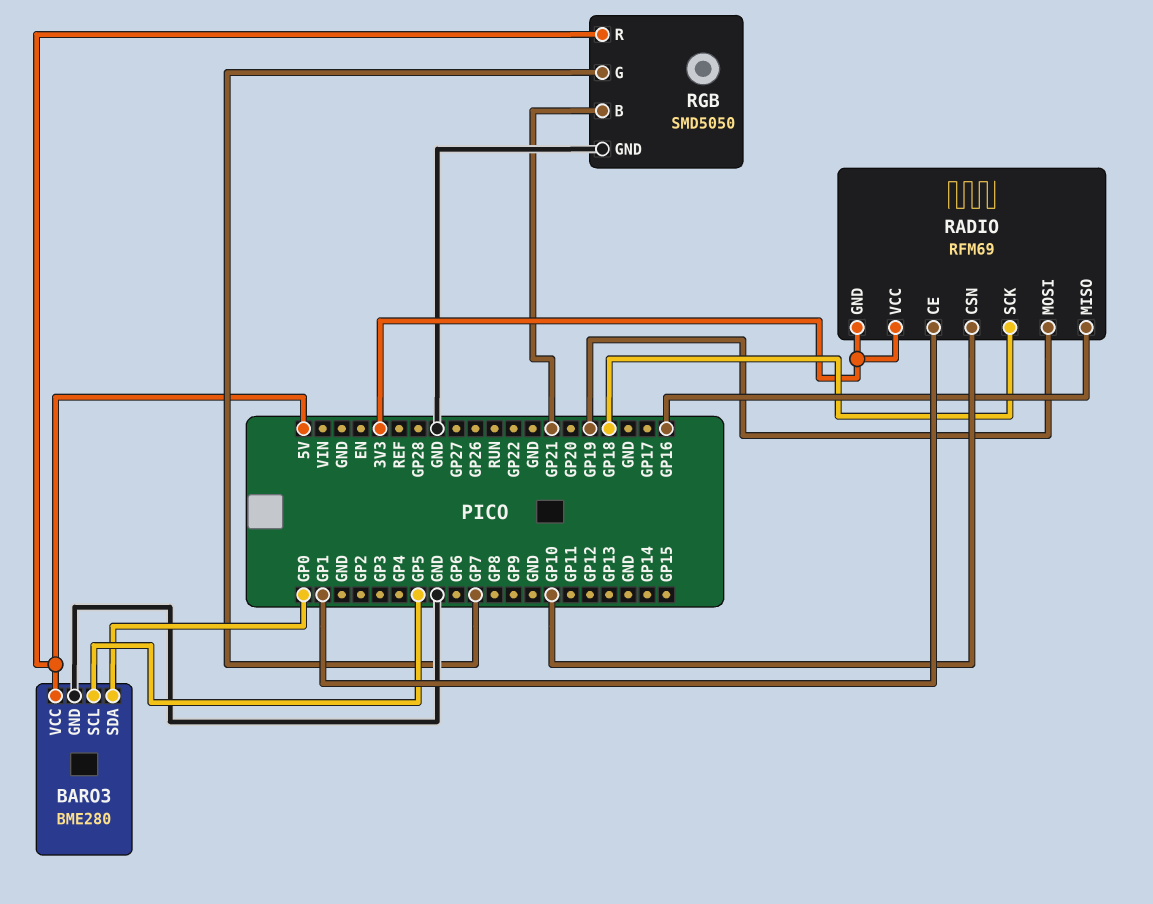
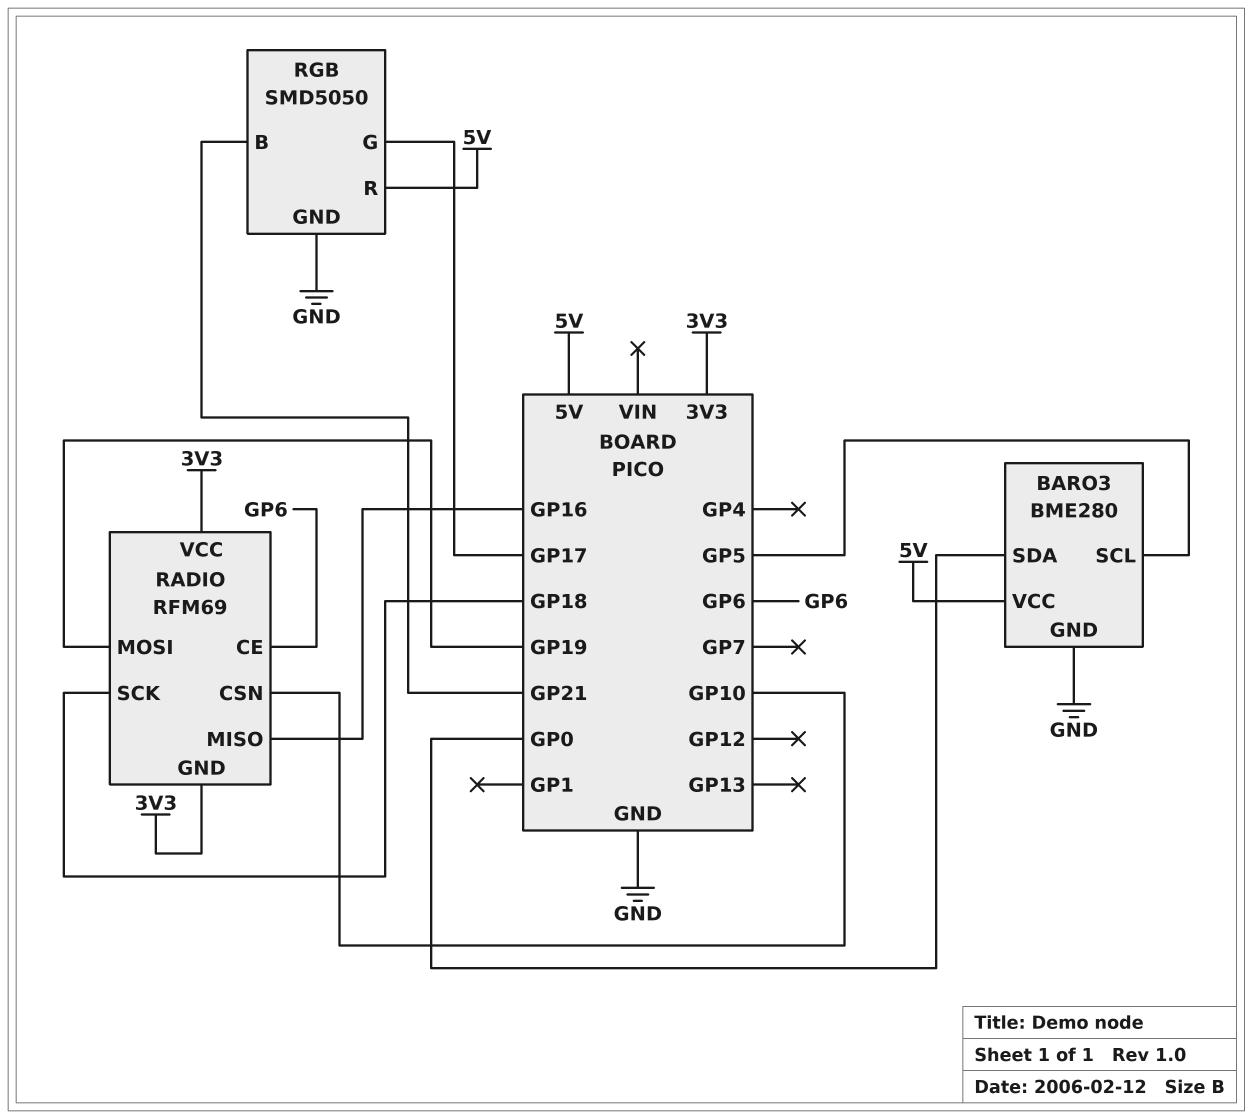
RADIO pin CE: GP1 -> GP6
RGB pin G: GP7 -> GP17

